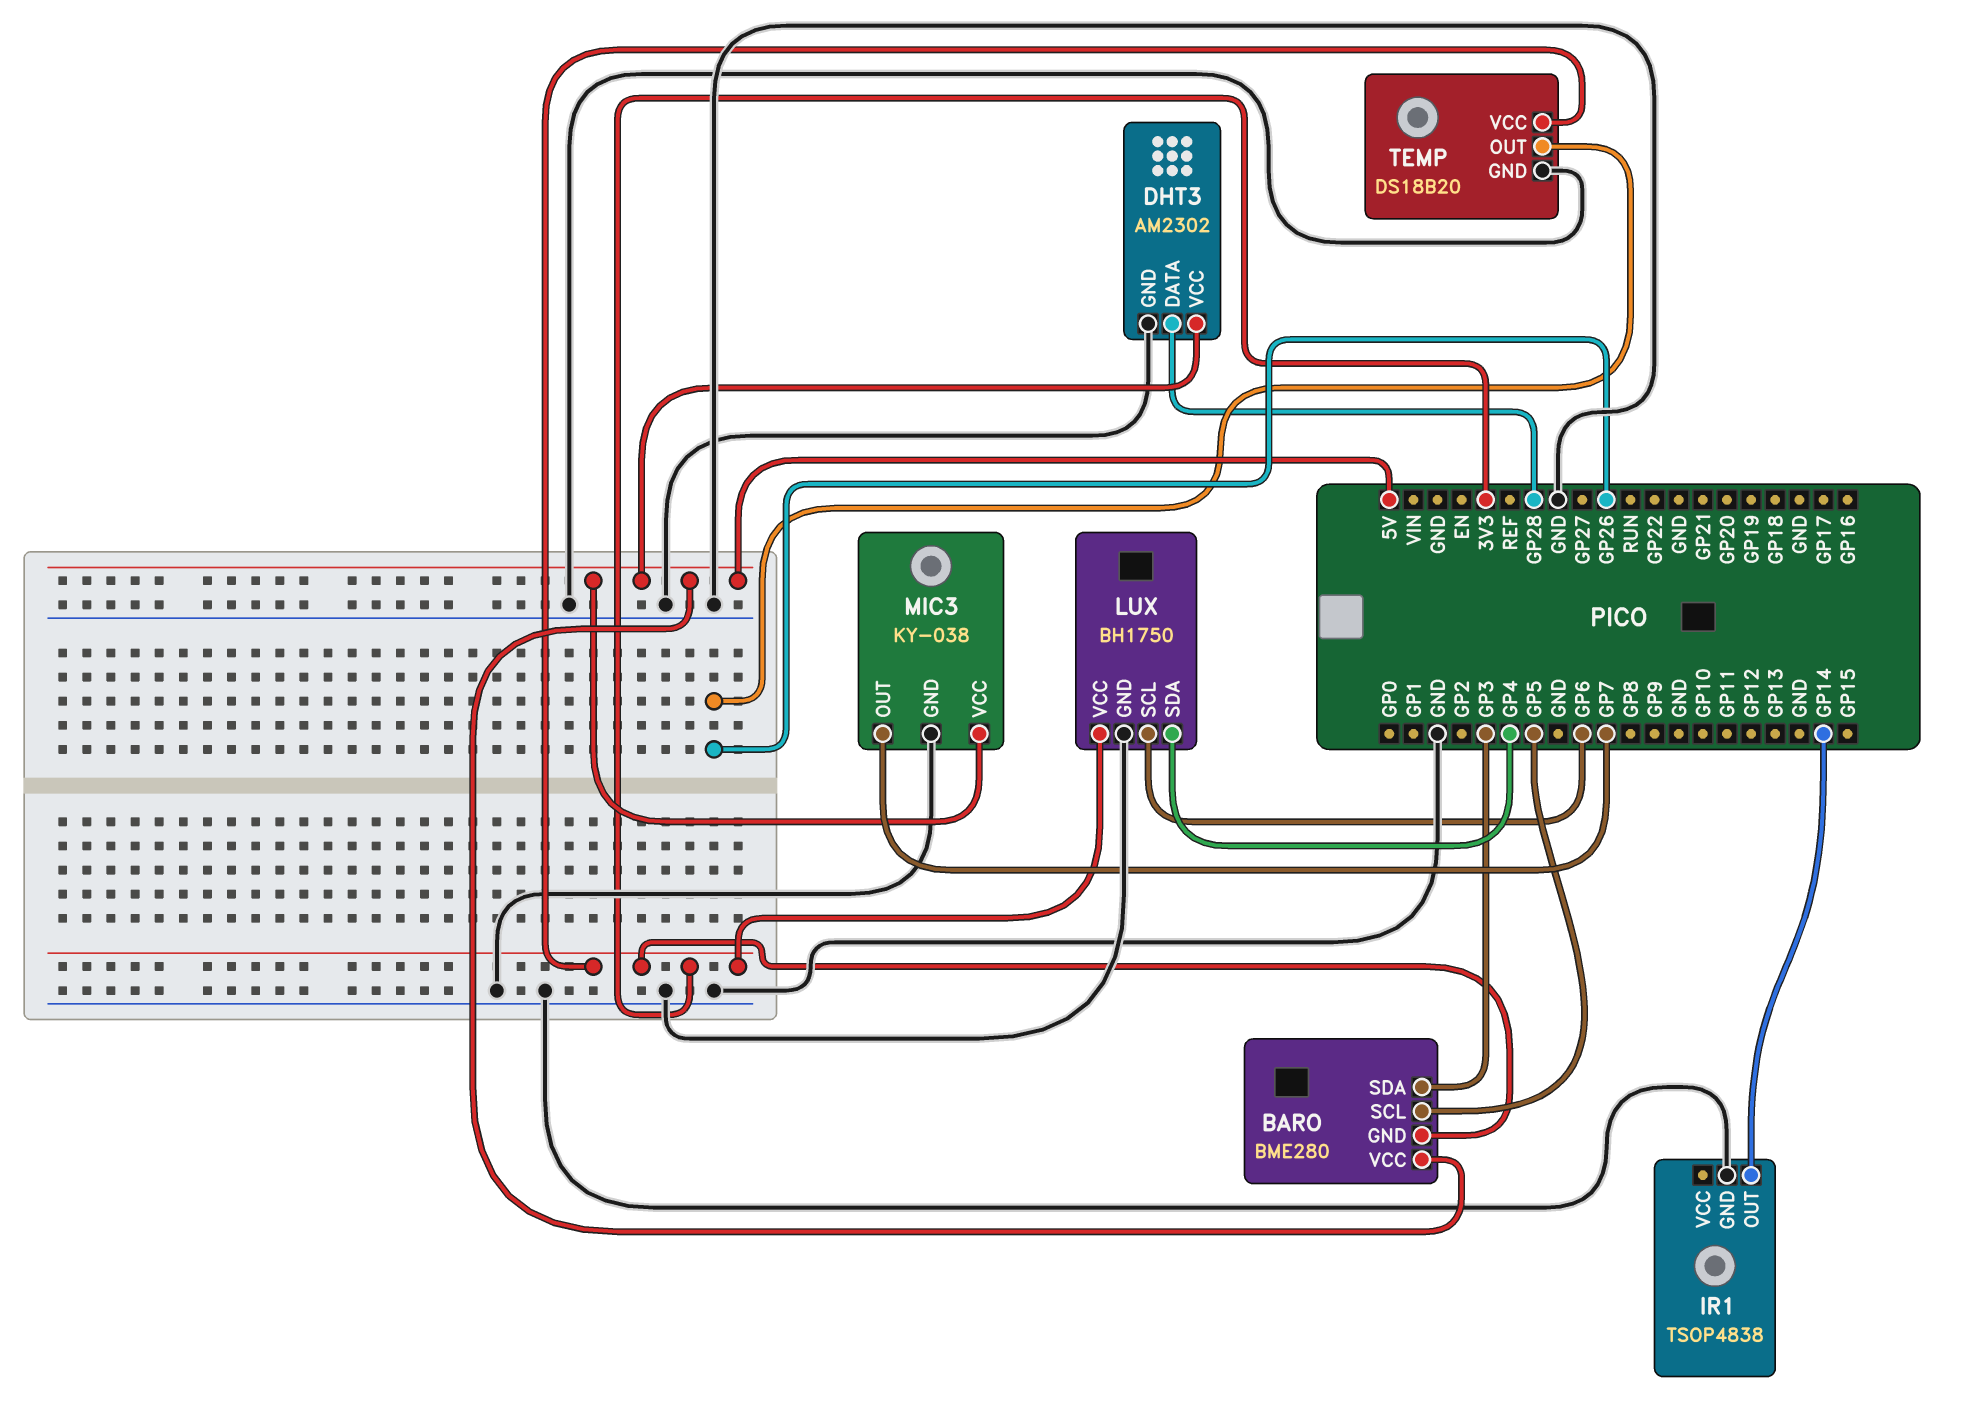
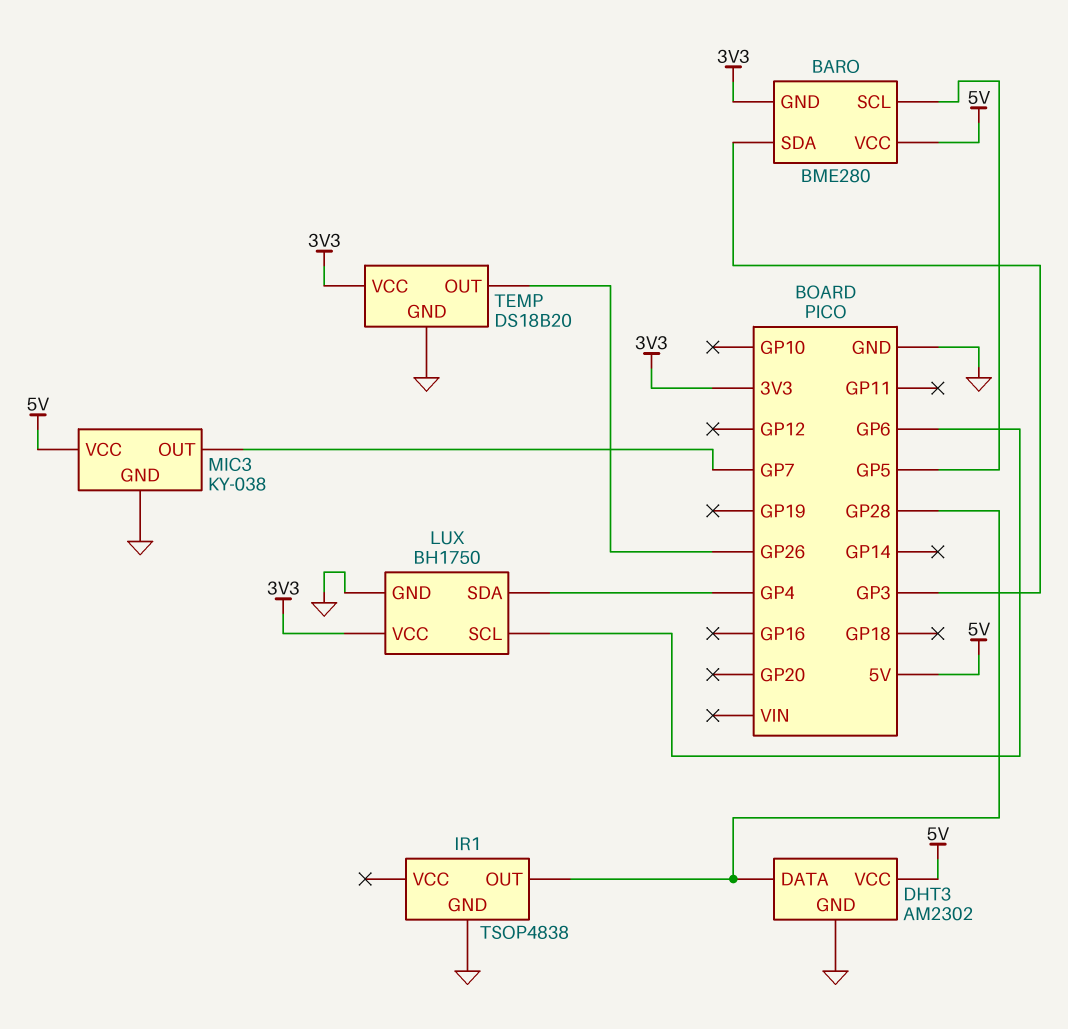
IR1 pin OUT: GP14 -> GP28

